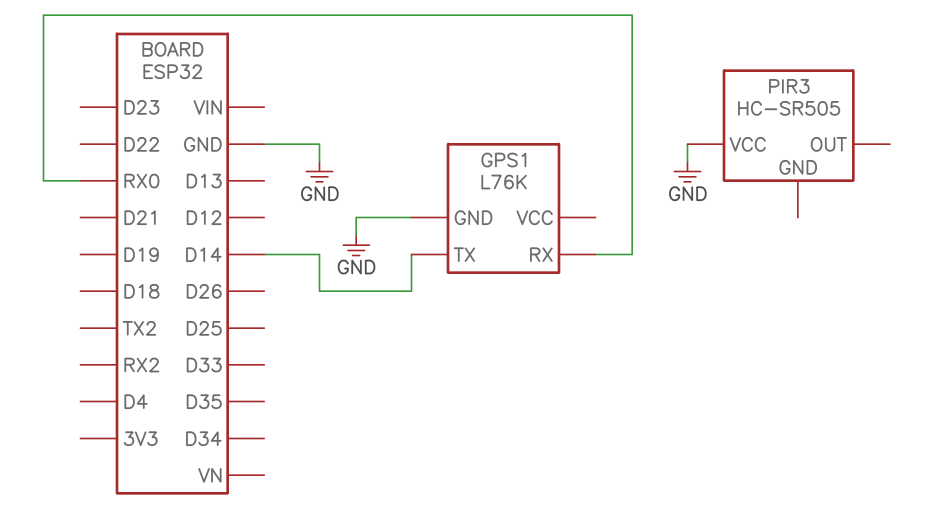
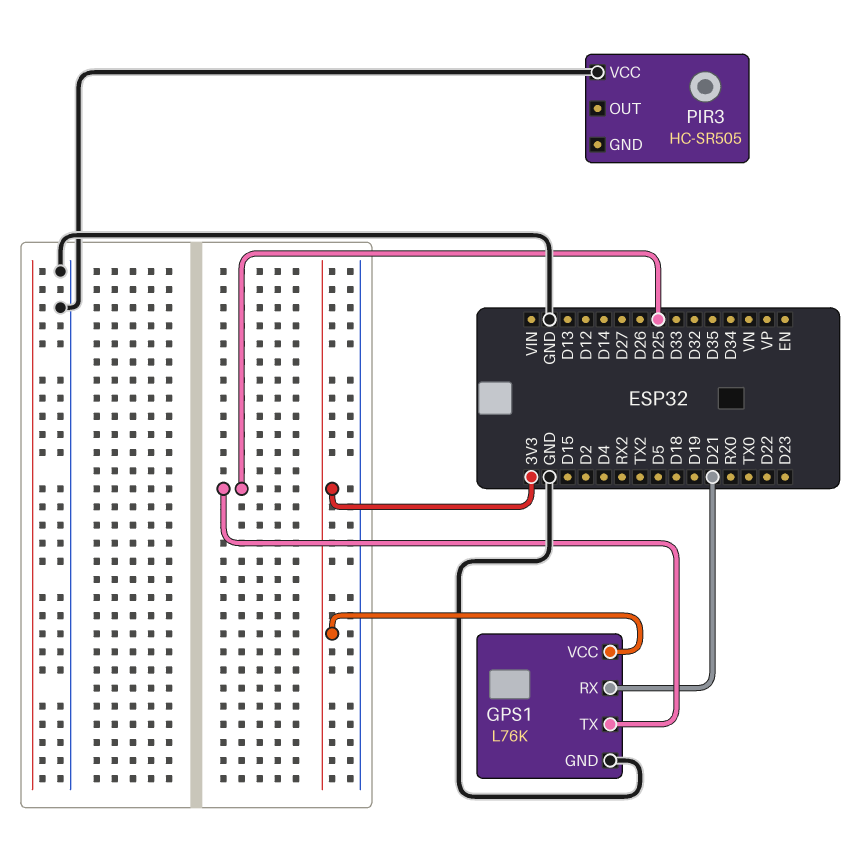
GPS1 pin RX: RX0 -> D21
GPS1 pin TX: D14 -> D25
GPS1 pin VCC: none -> 3V3

